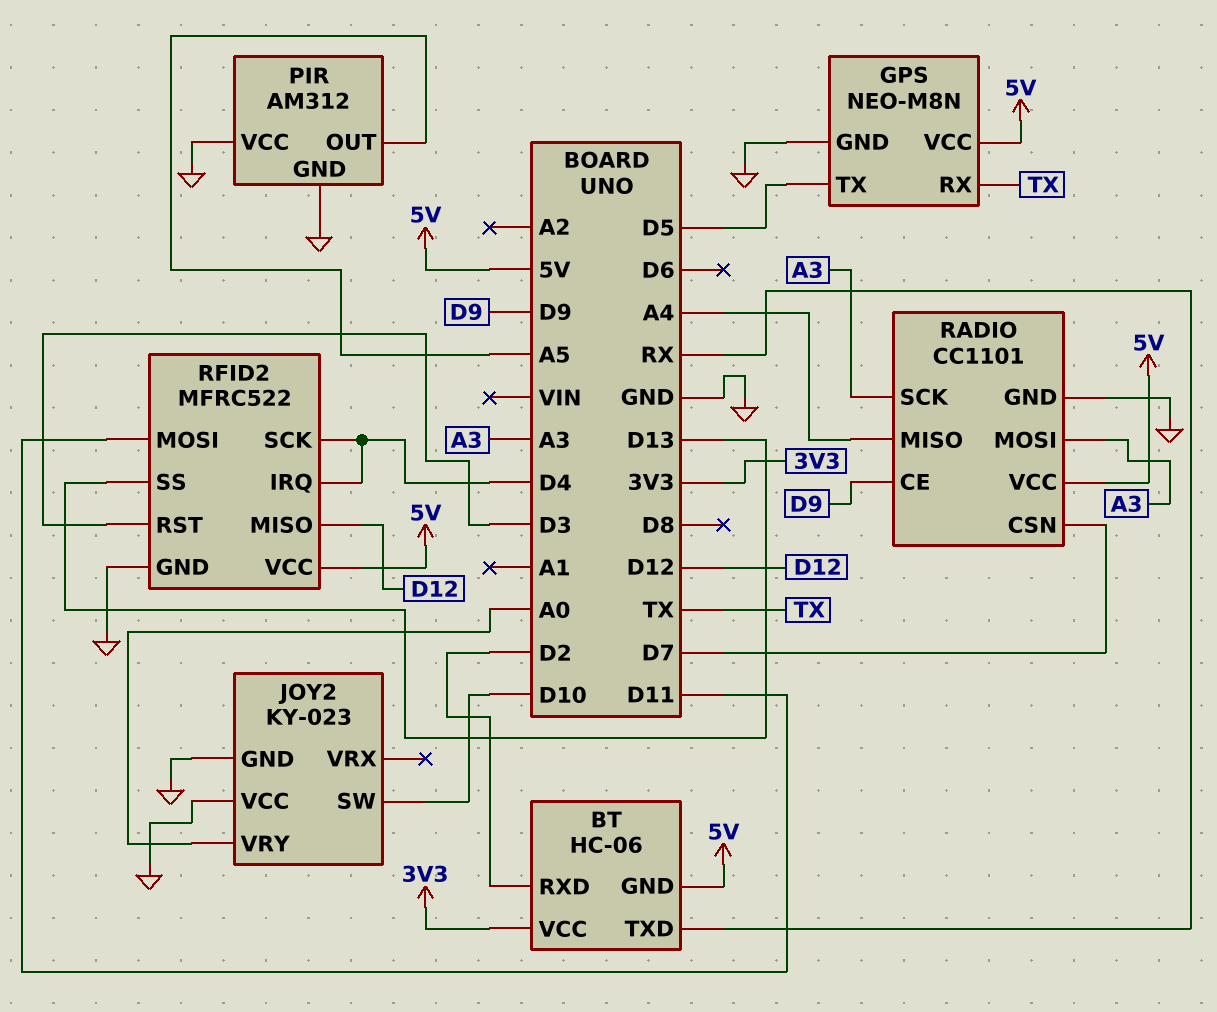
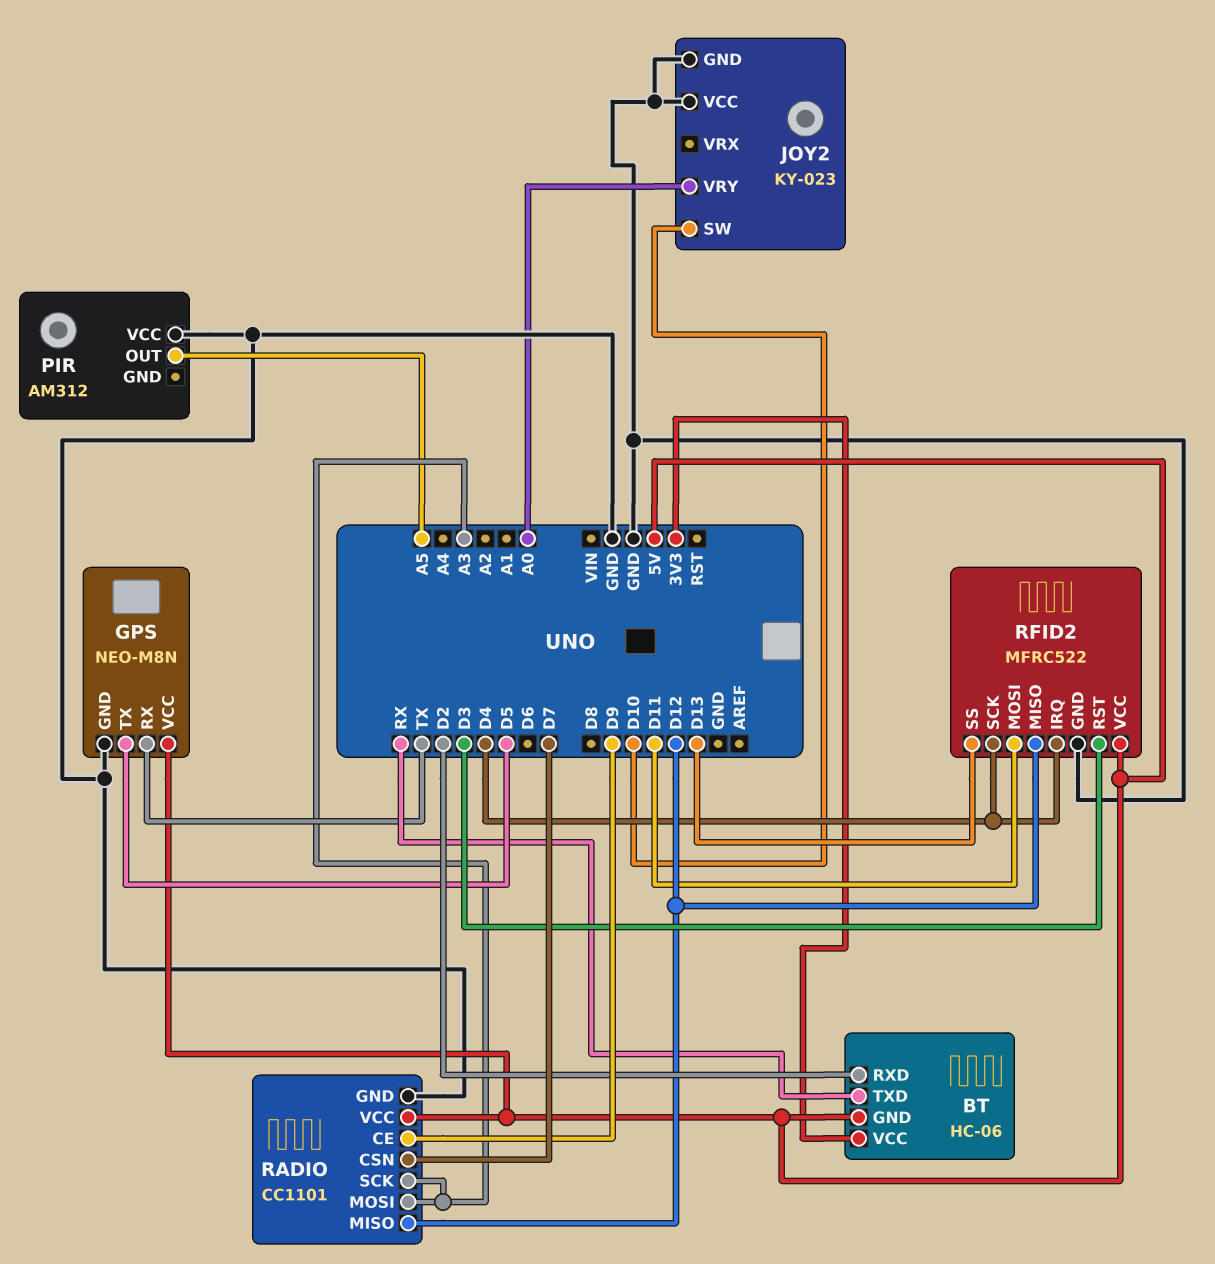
PIR pin GND: GND -> none
RADIO pin MISO: A4 -> D12

